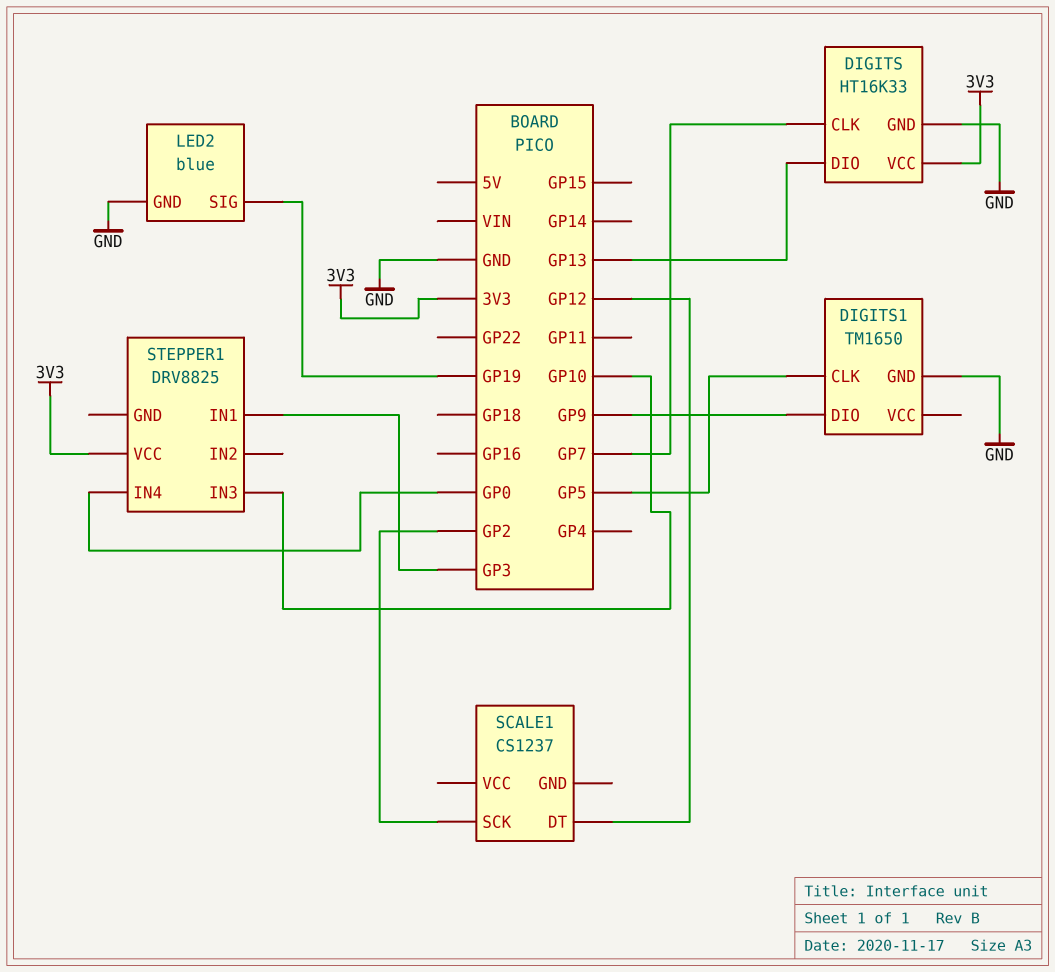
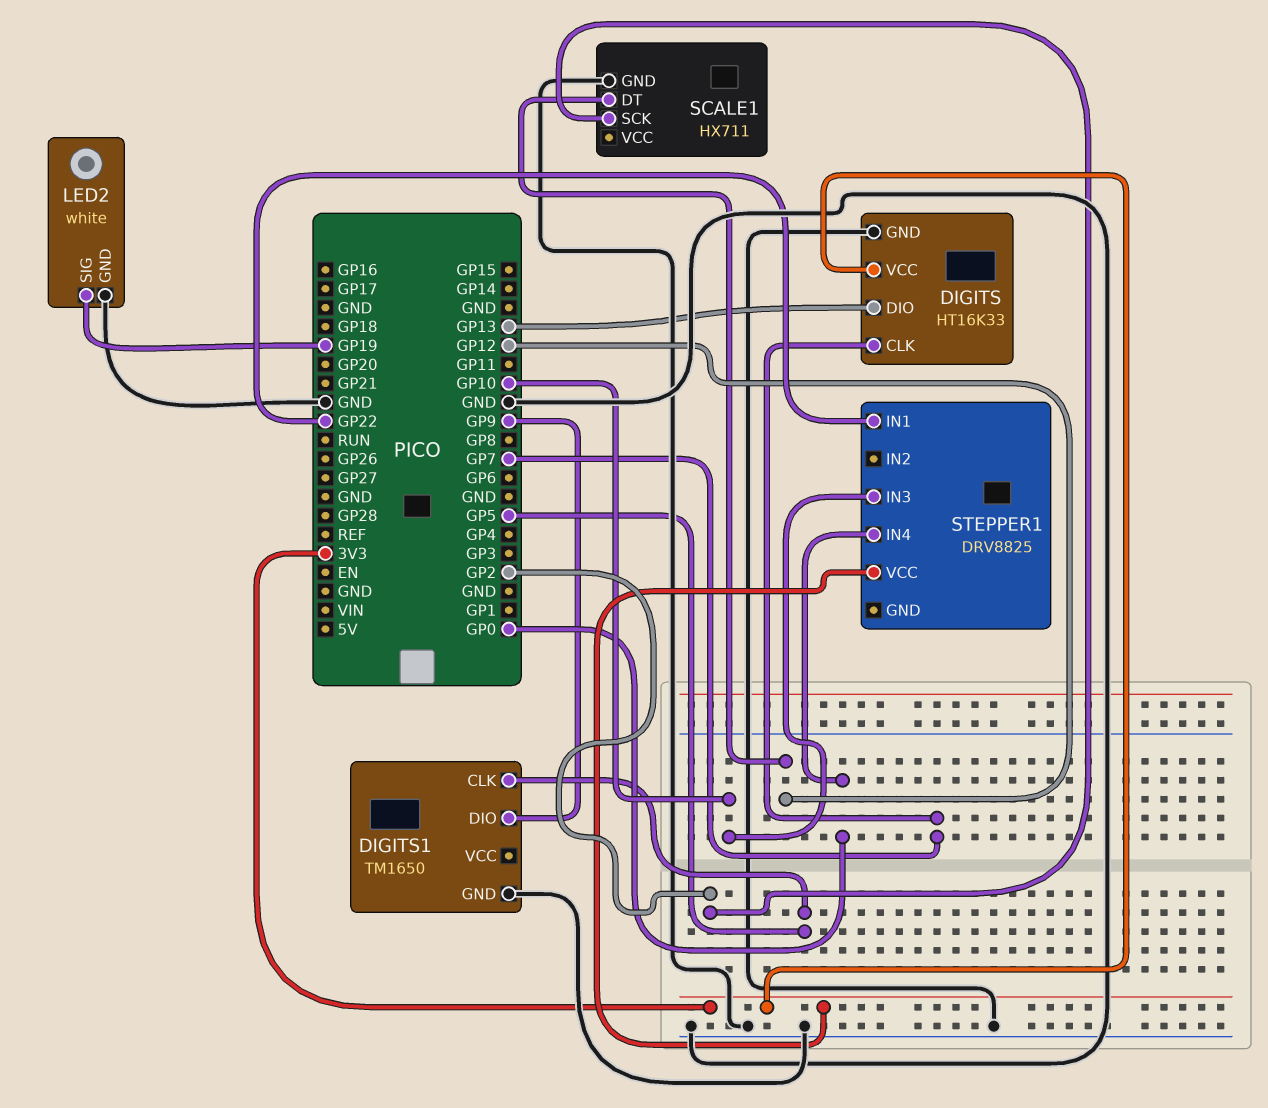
LED2: blue -> white
SCALE1: CS1237 -> HX711
SCALE1 pin GND: none -> GND
STEPPER1 pin IN1: GP3 -> GP22

